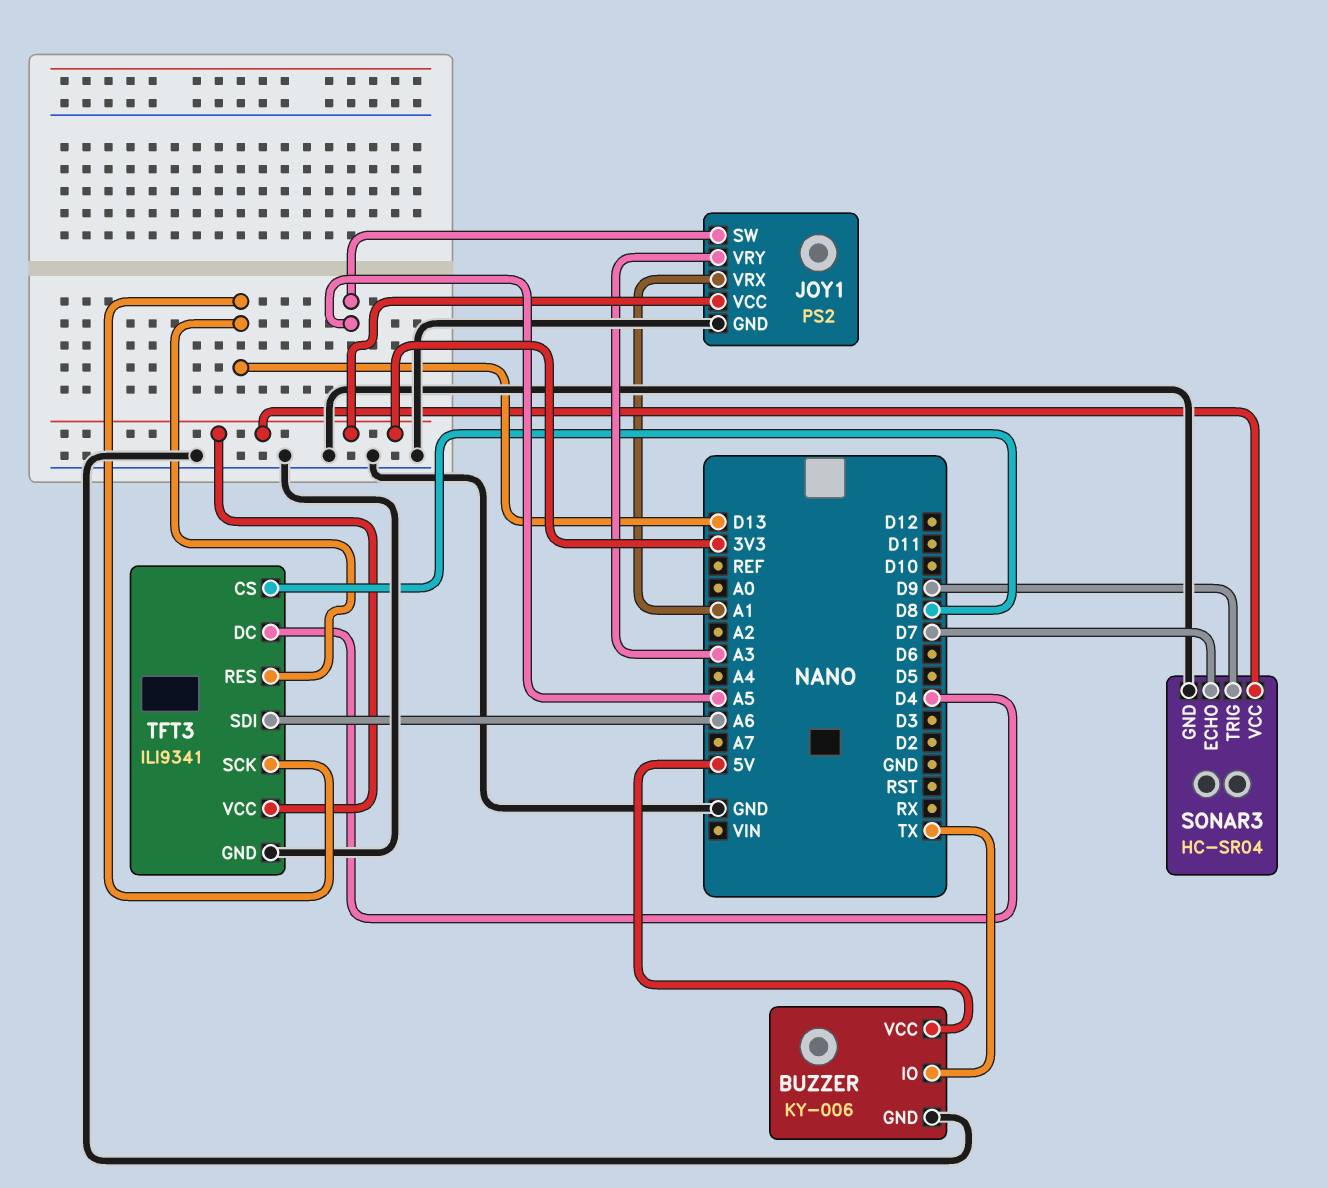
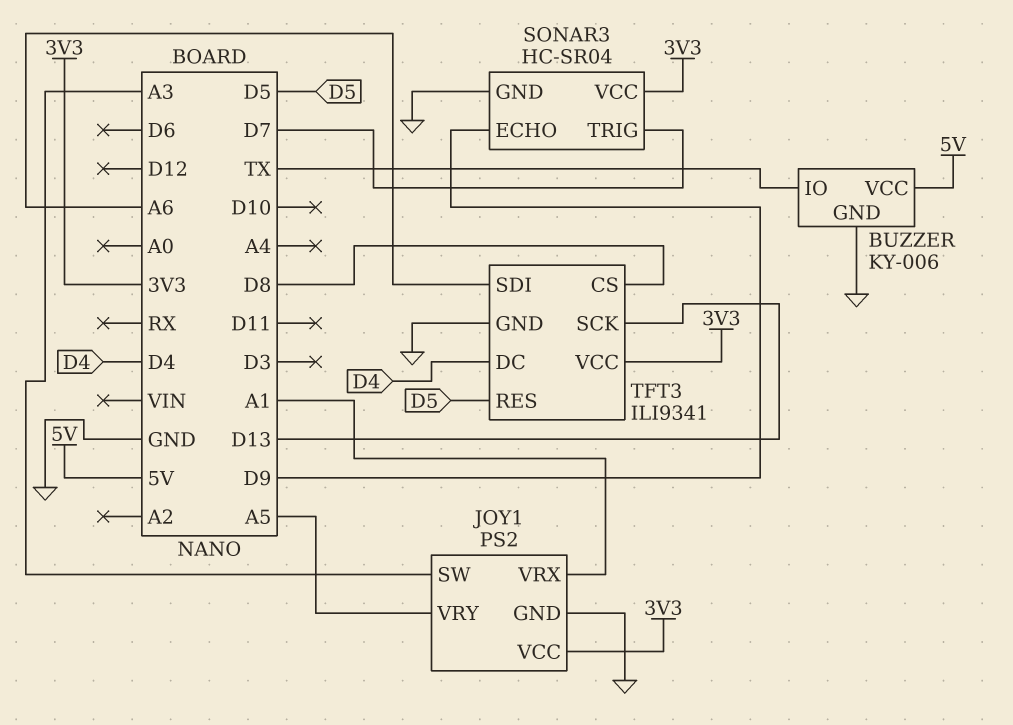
JOY1 pin SW: A5 -> A3
JOY1 pin VRY: A3 -> A5
SONAR3 pin ECHO: D7 -> D9
SONAR3 pin TRIG: D9 -> D7
TFT3 pin RES: D13 -> D5

